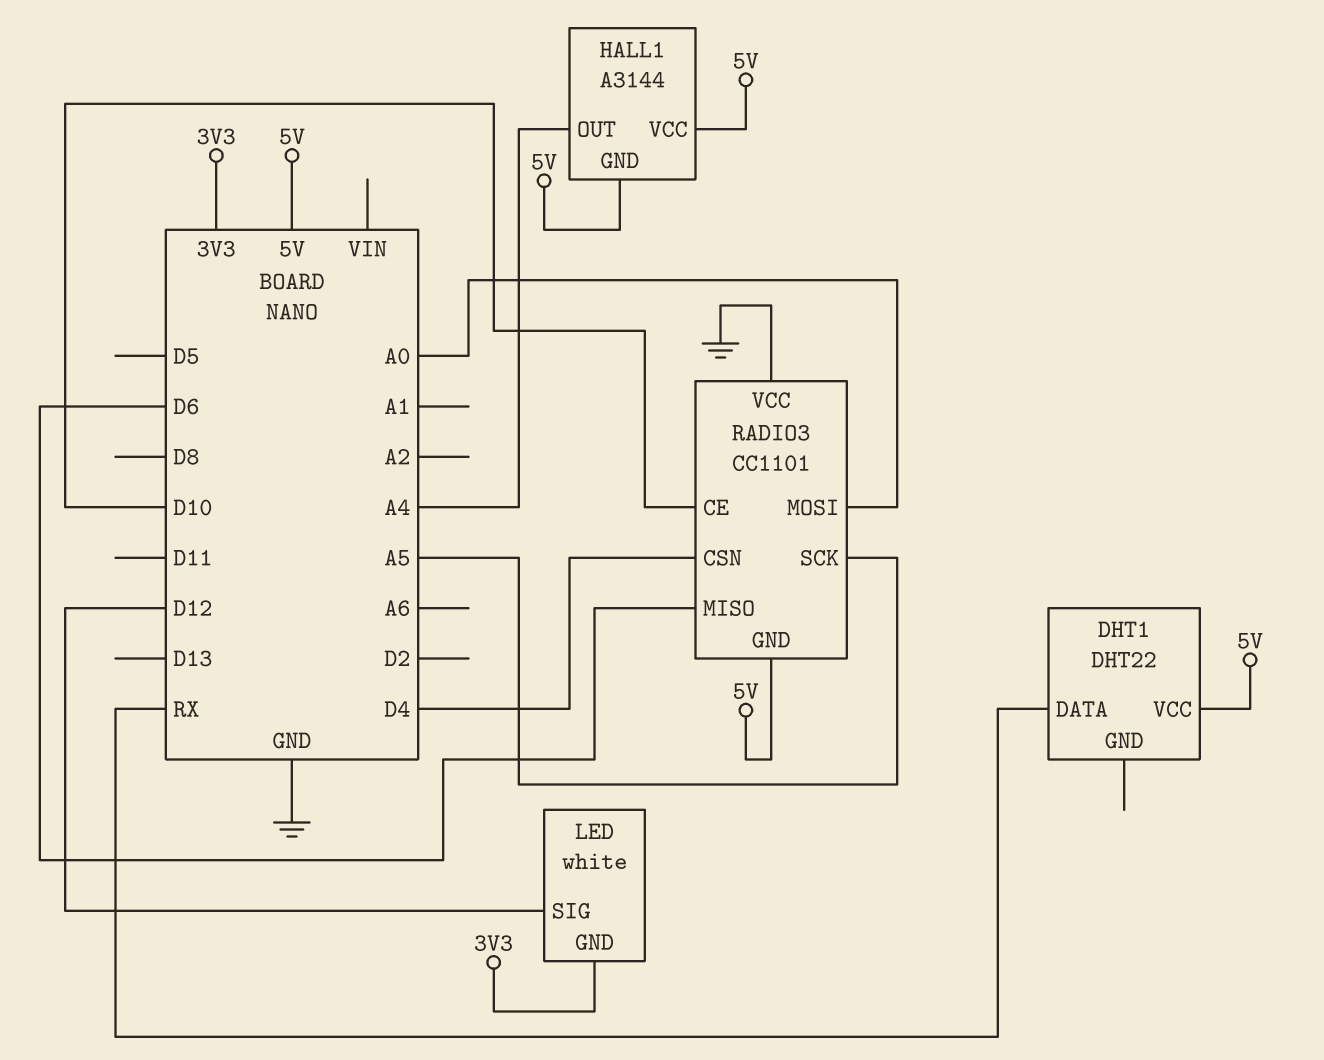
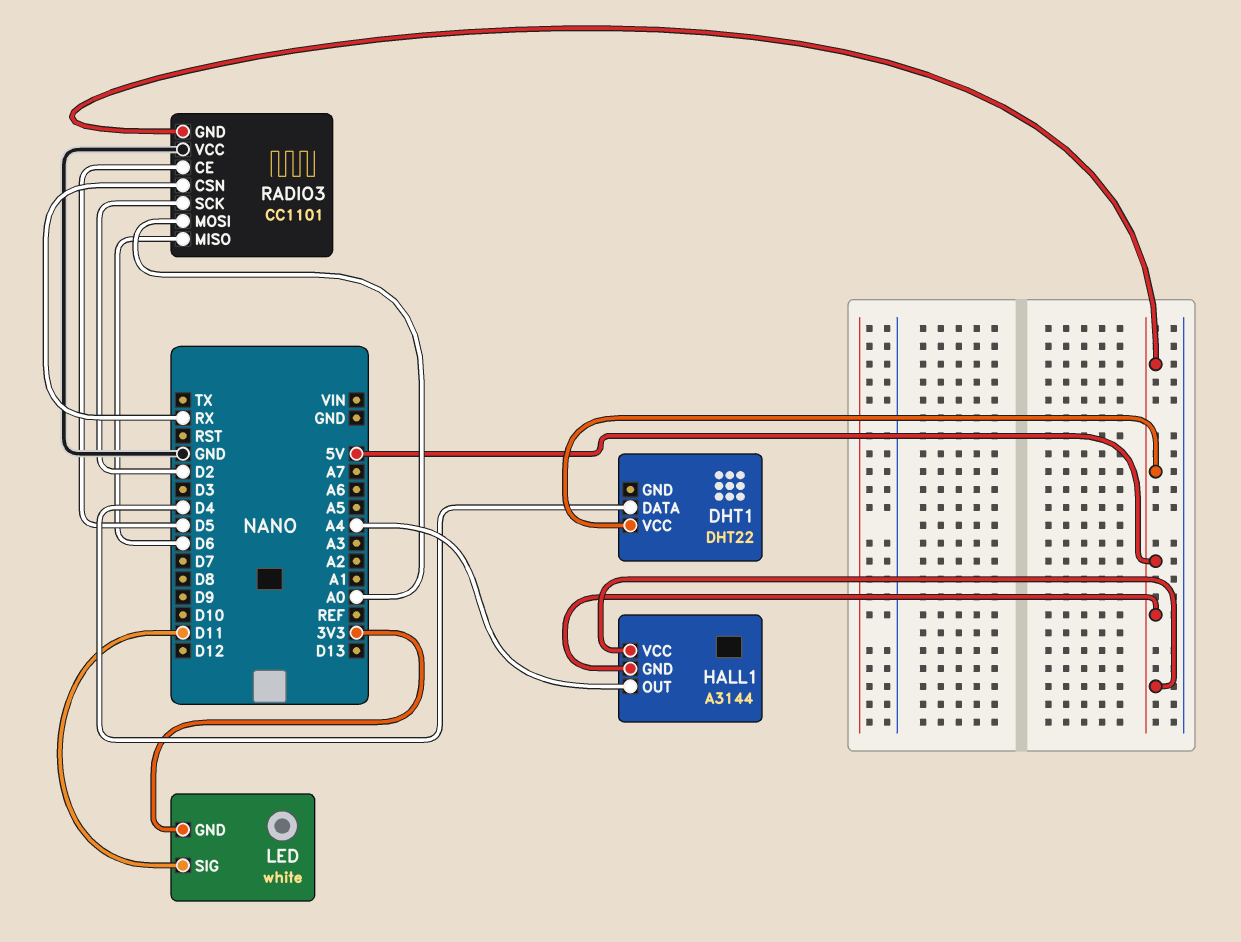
DHT1 pin DATA: RX -> D4
LED pin SIG: D12 -> D11
RADIO3 pin CE: D10 -> D5
RADIO3 pin CSN: D4 -> RX
RADIO3 pin SCK: A5 -> D2

